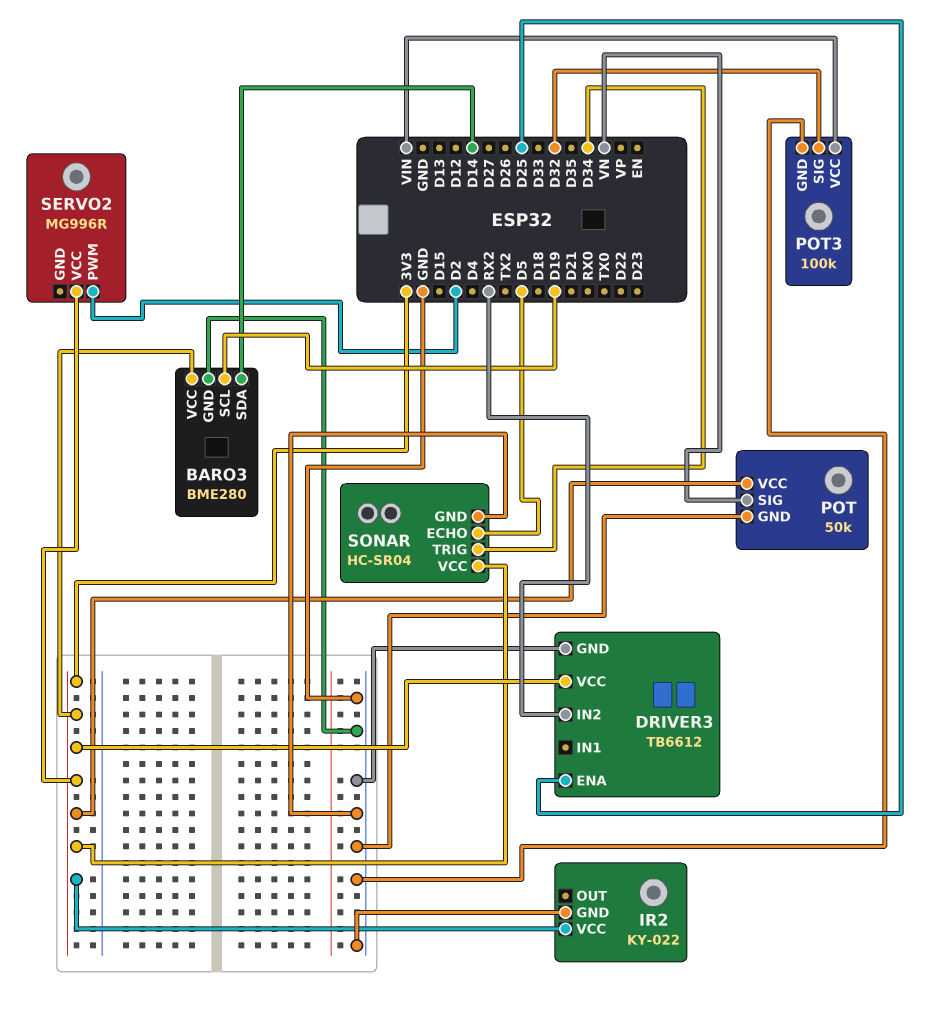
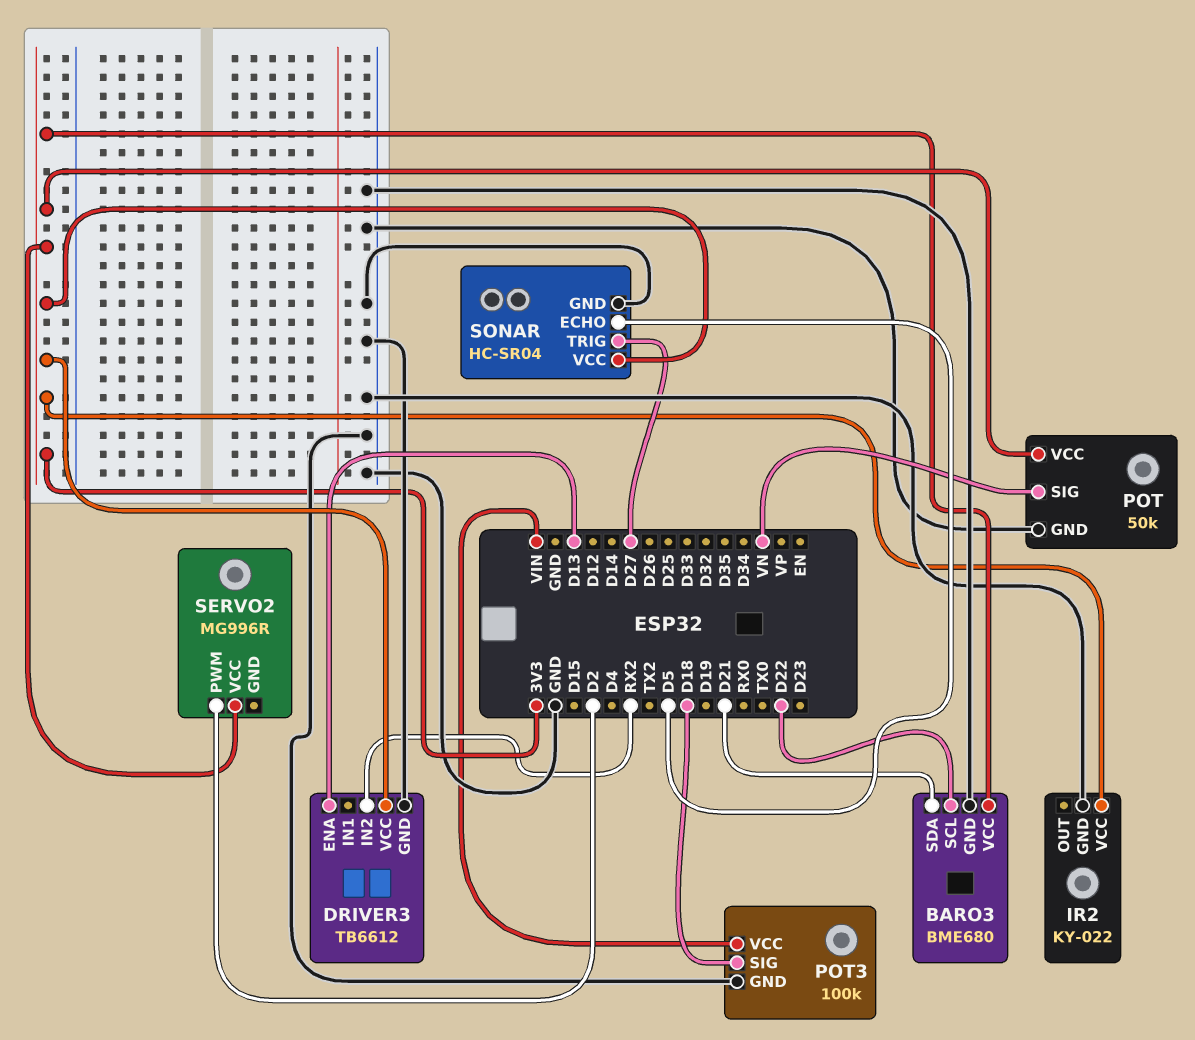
BARO3: BME280 -> BME680
BARO3 pin SCL: D19 -> D22
BARO3 pin SDA: D14 -> D21
DRIVER3 pin ENA: D25 -> D13
POT3 pin SIG: D32 -> D18
SONAR pin TRIG: D34 -> D27

